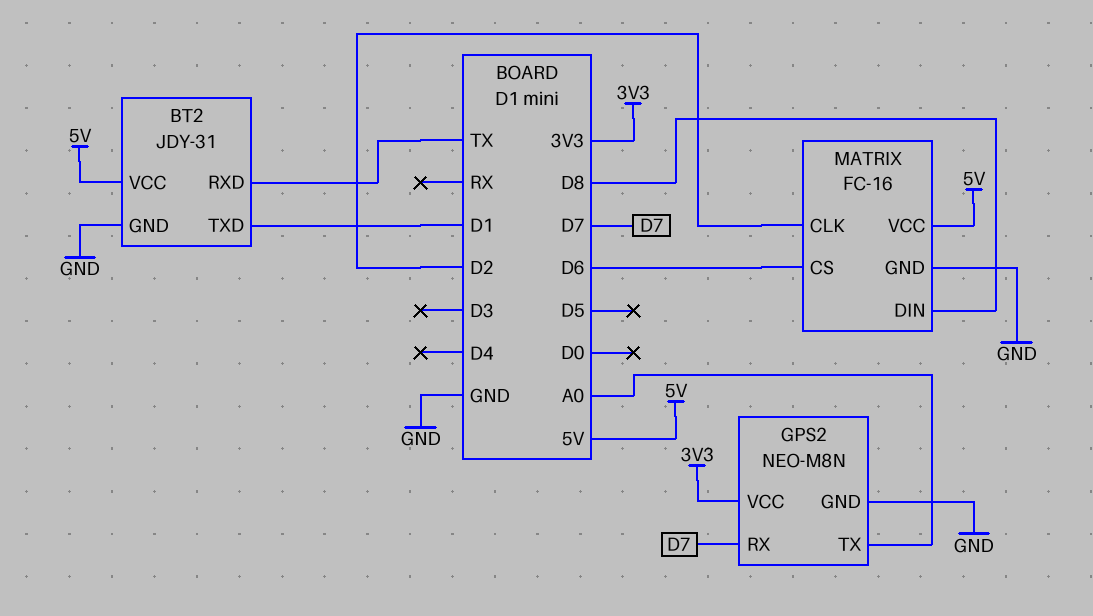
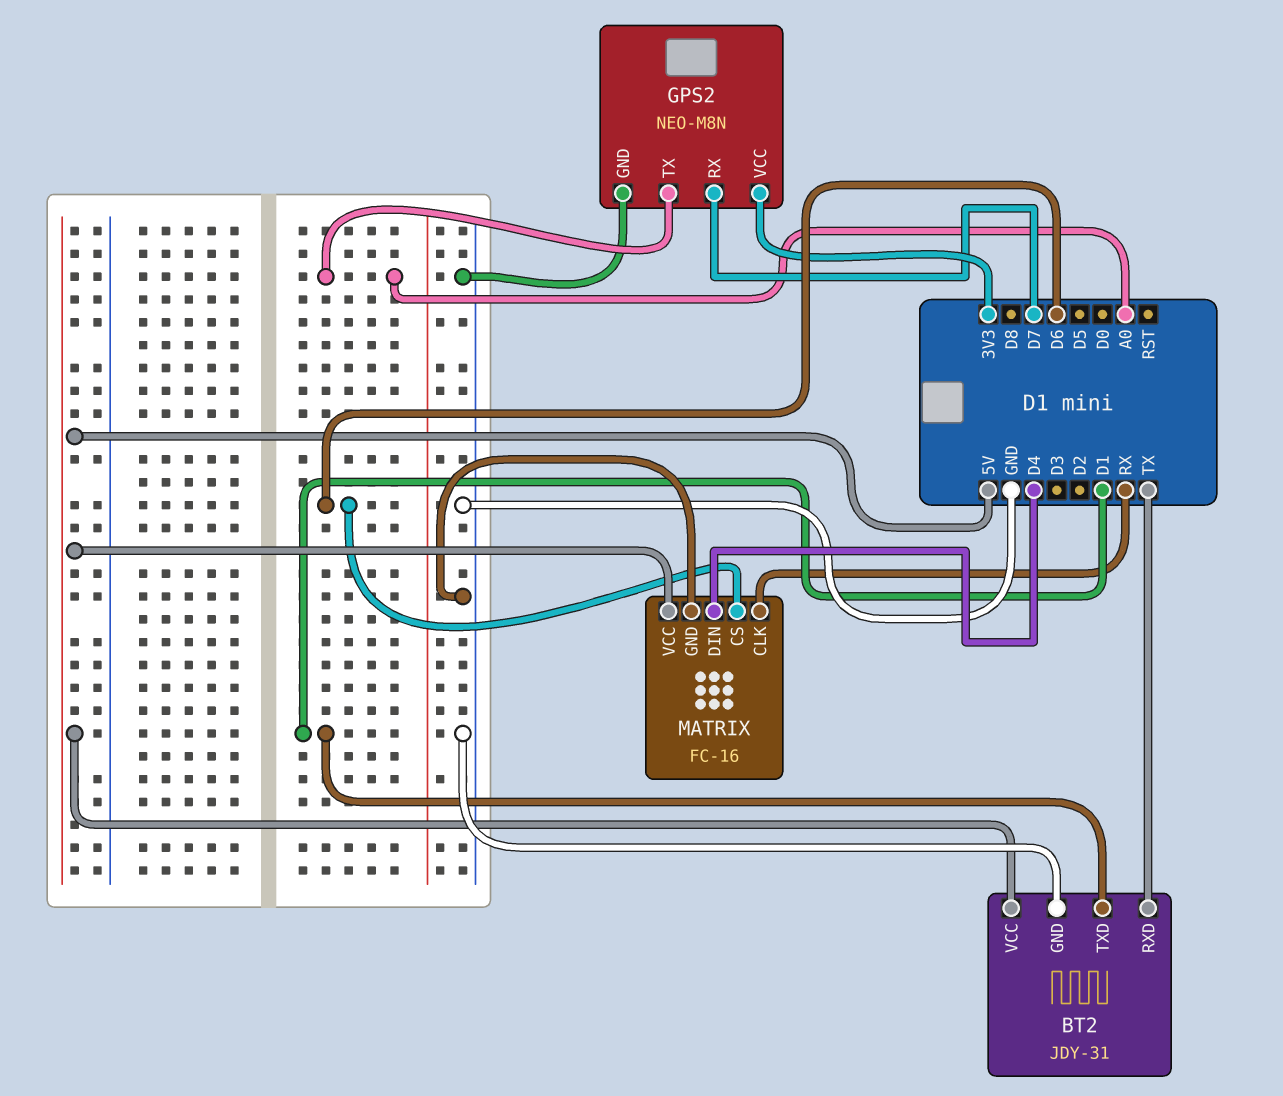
MATRIX pin CLK: D2 -> RX
MATRIX pin DIN: D8 -> D4

